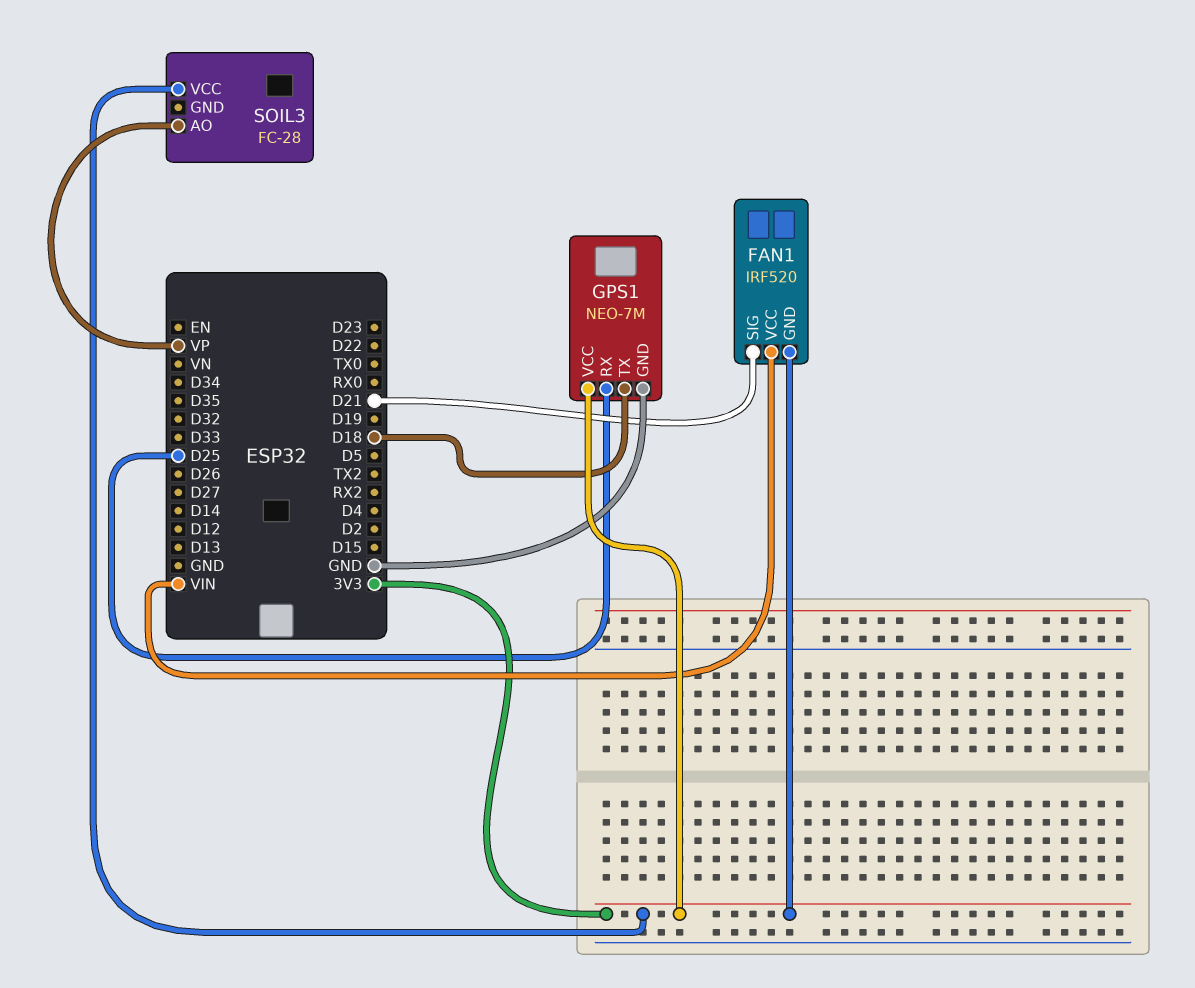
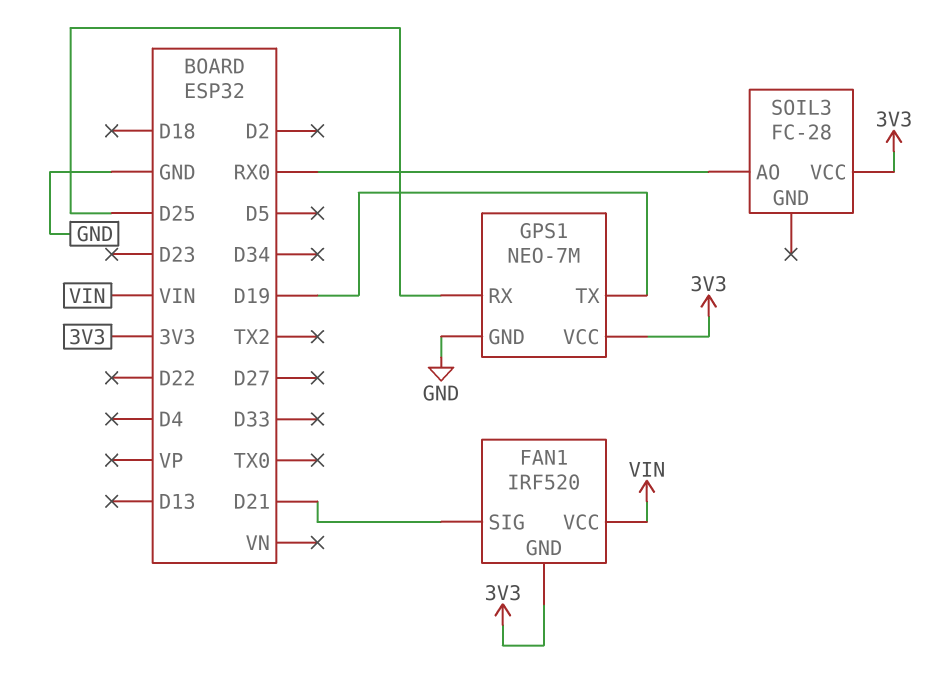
GPS1 pin TX: D18 -> D19
SOIL3 pin AO: VP -> RX0

